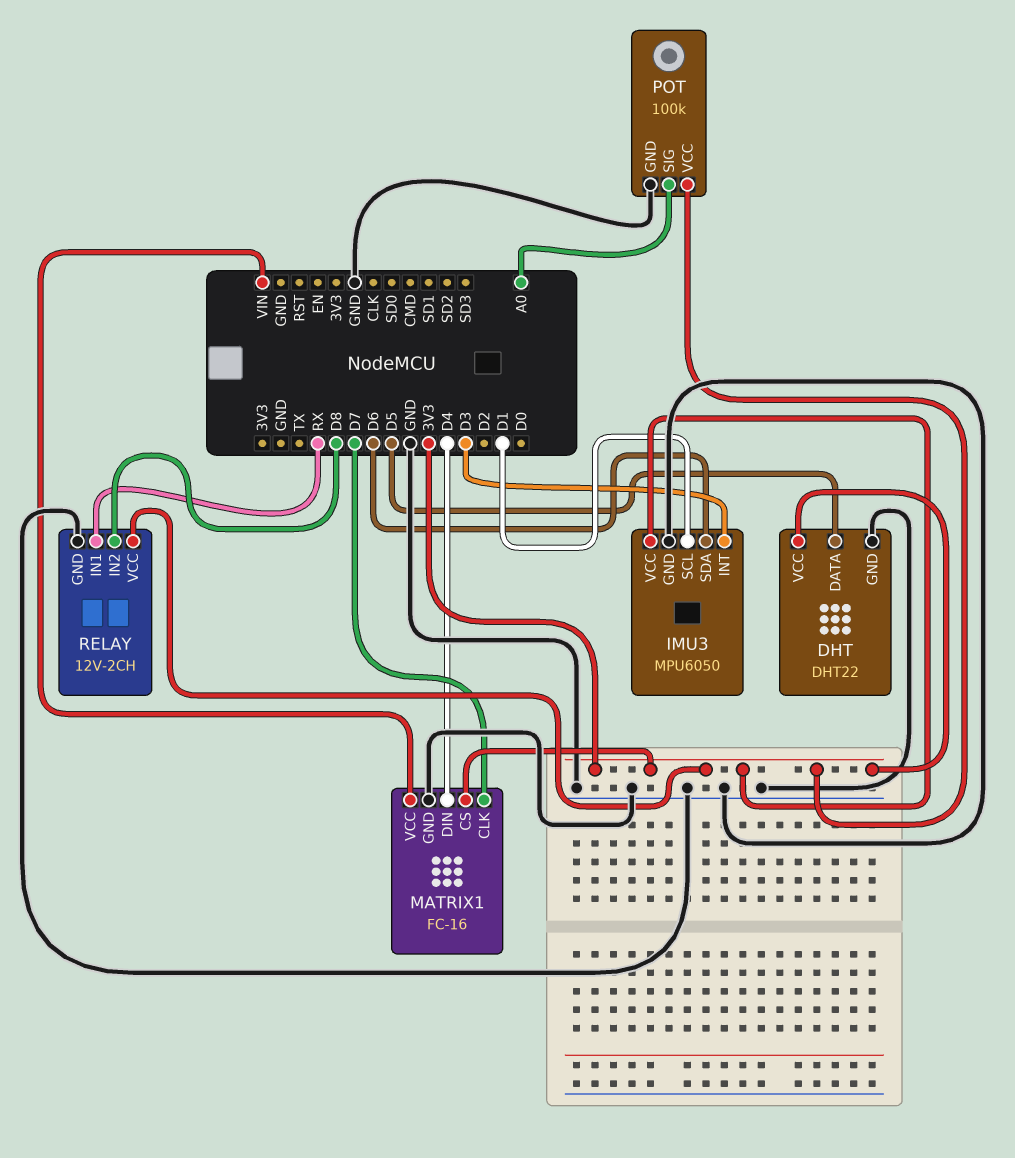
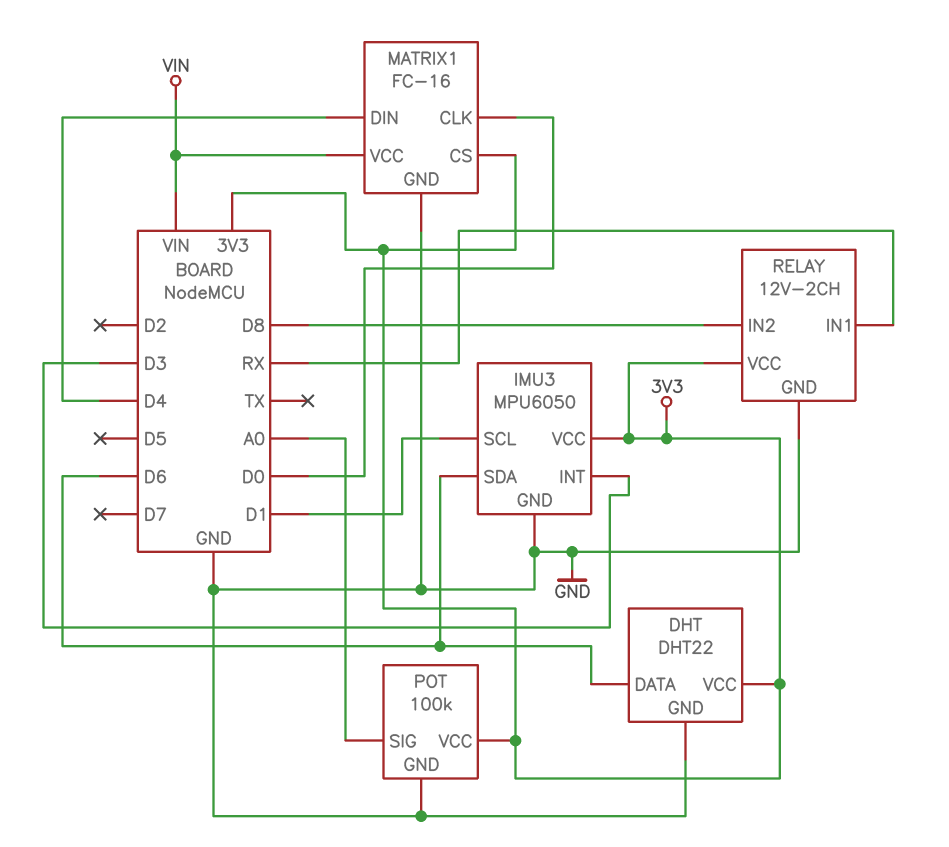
DHT pin DATA: D5 -> D6
MATRIX1 pin CLK: D7 -> D0

